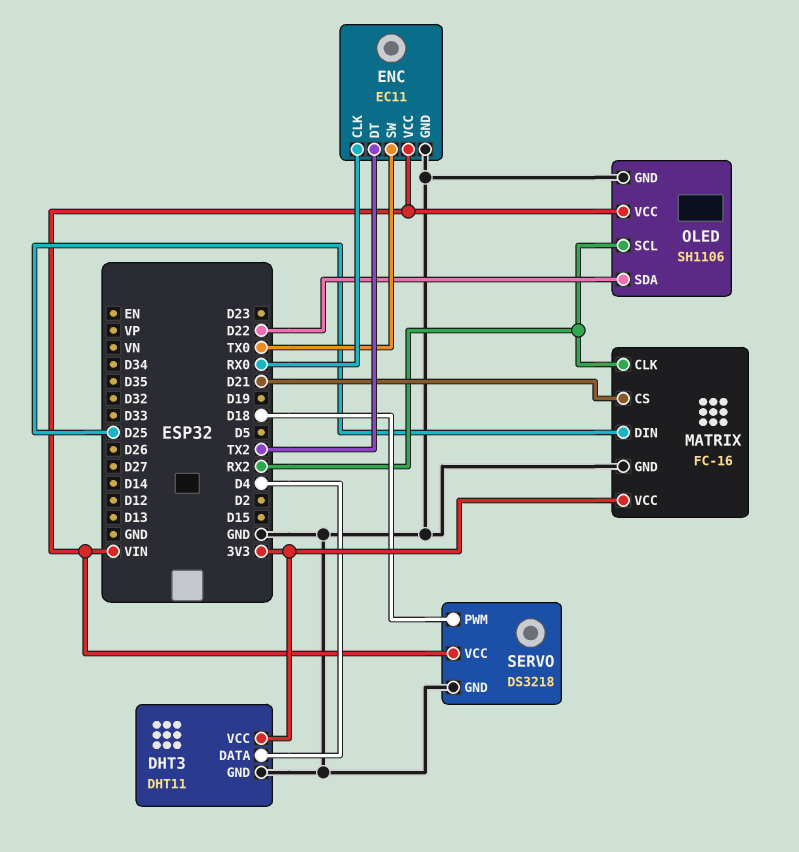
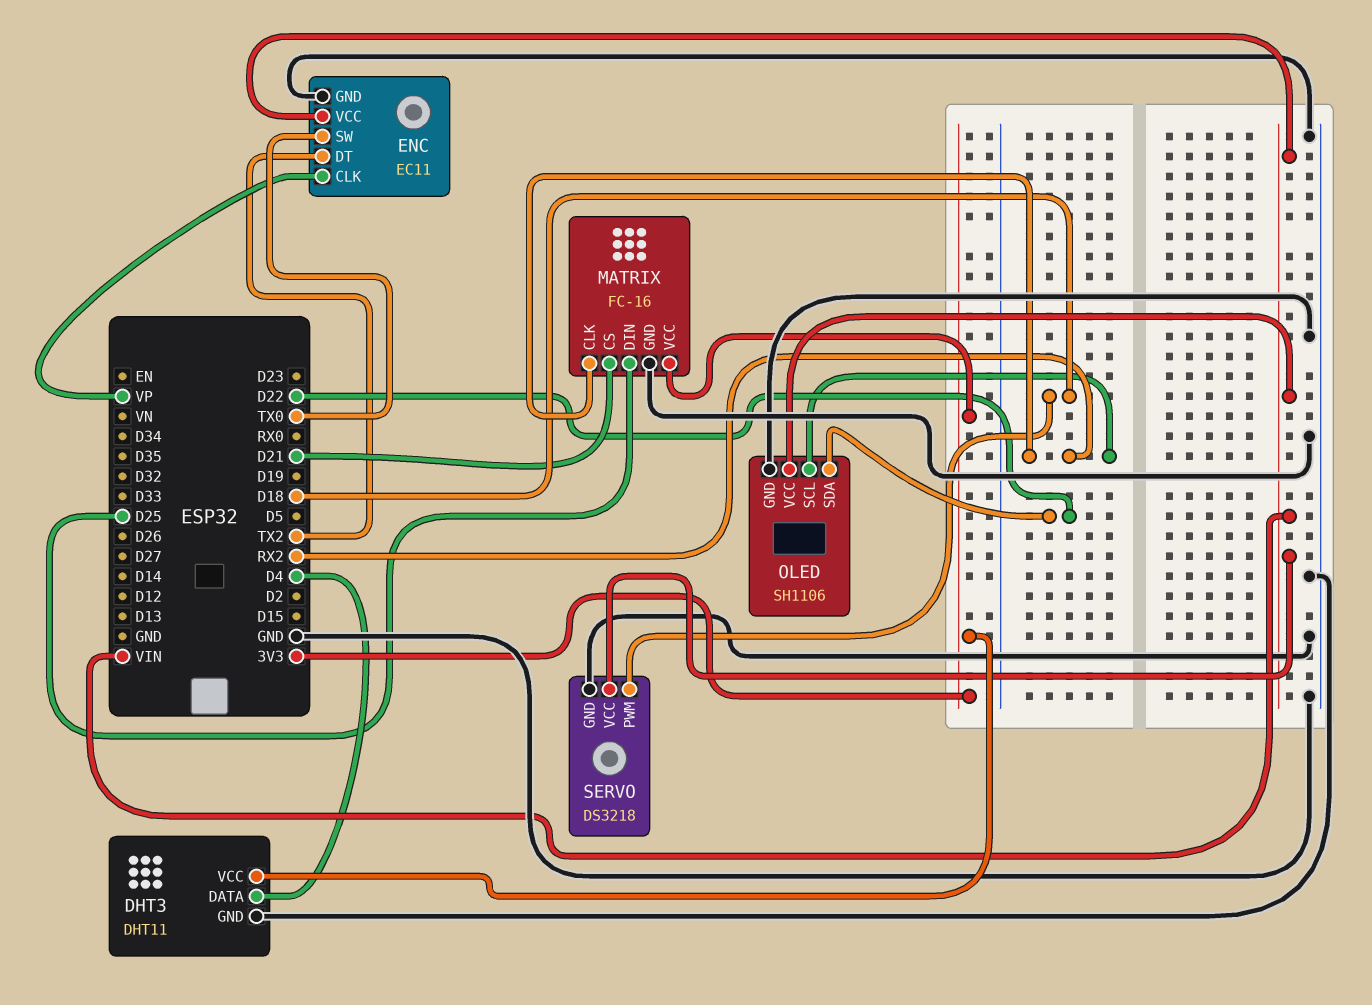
ENC pin CLK: RX0 -> VP

